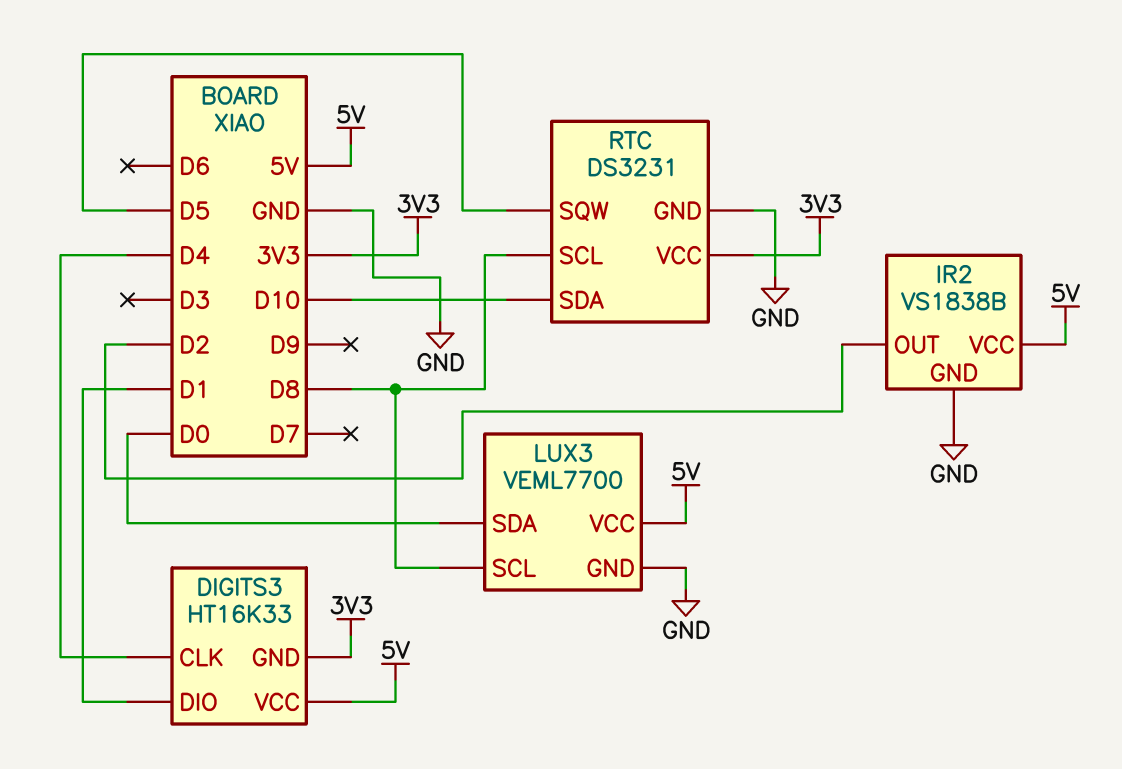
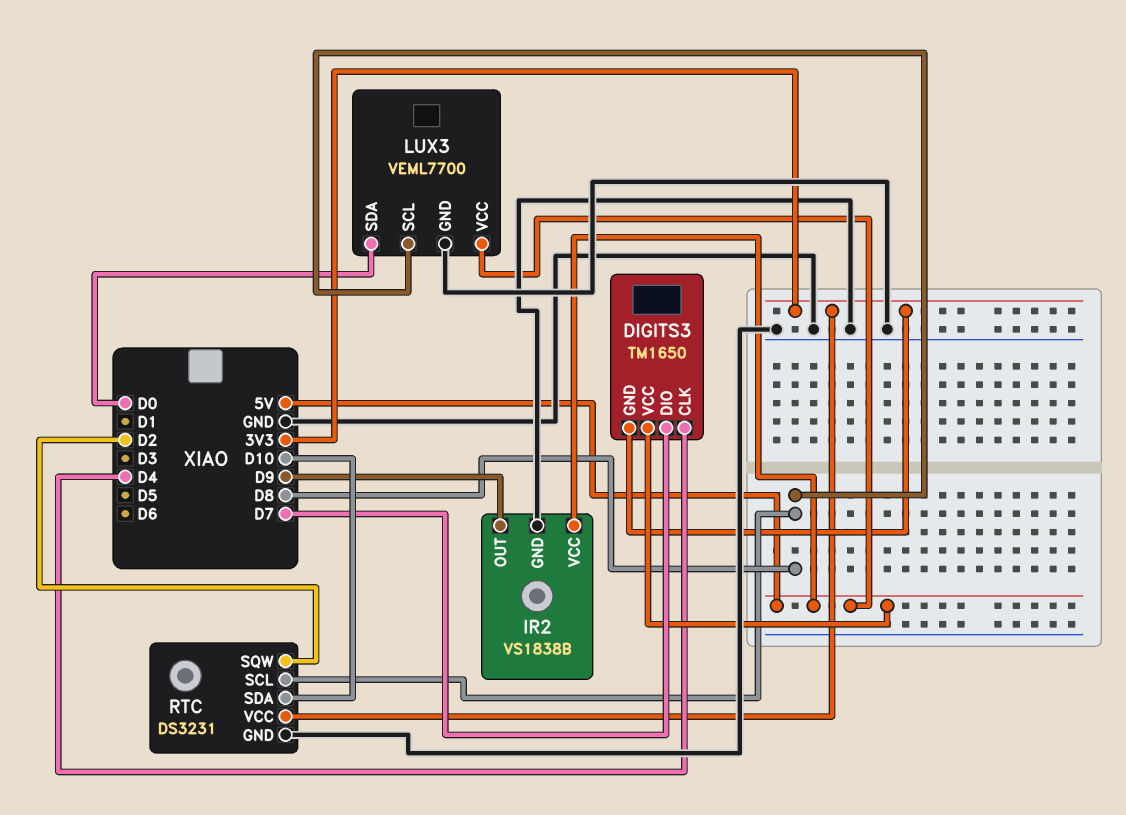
DIGITS3: HT16K33 -> TM1650
DIGITS3 pin DIO: D1 -> D7
IR2 pin OUT: D2 -> D9
RTC pin SQW: D5 -> D2

